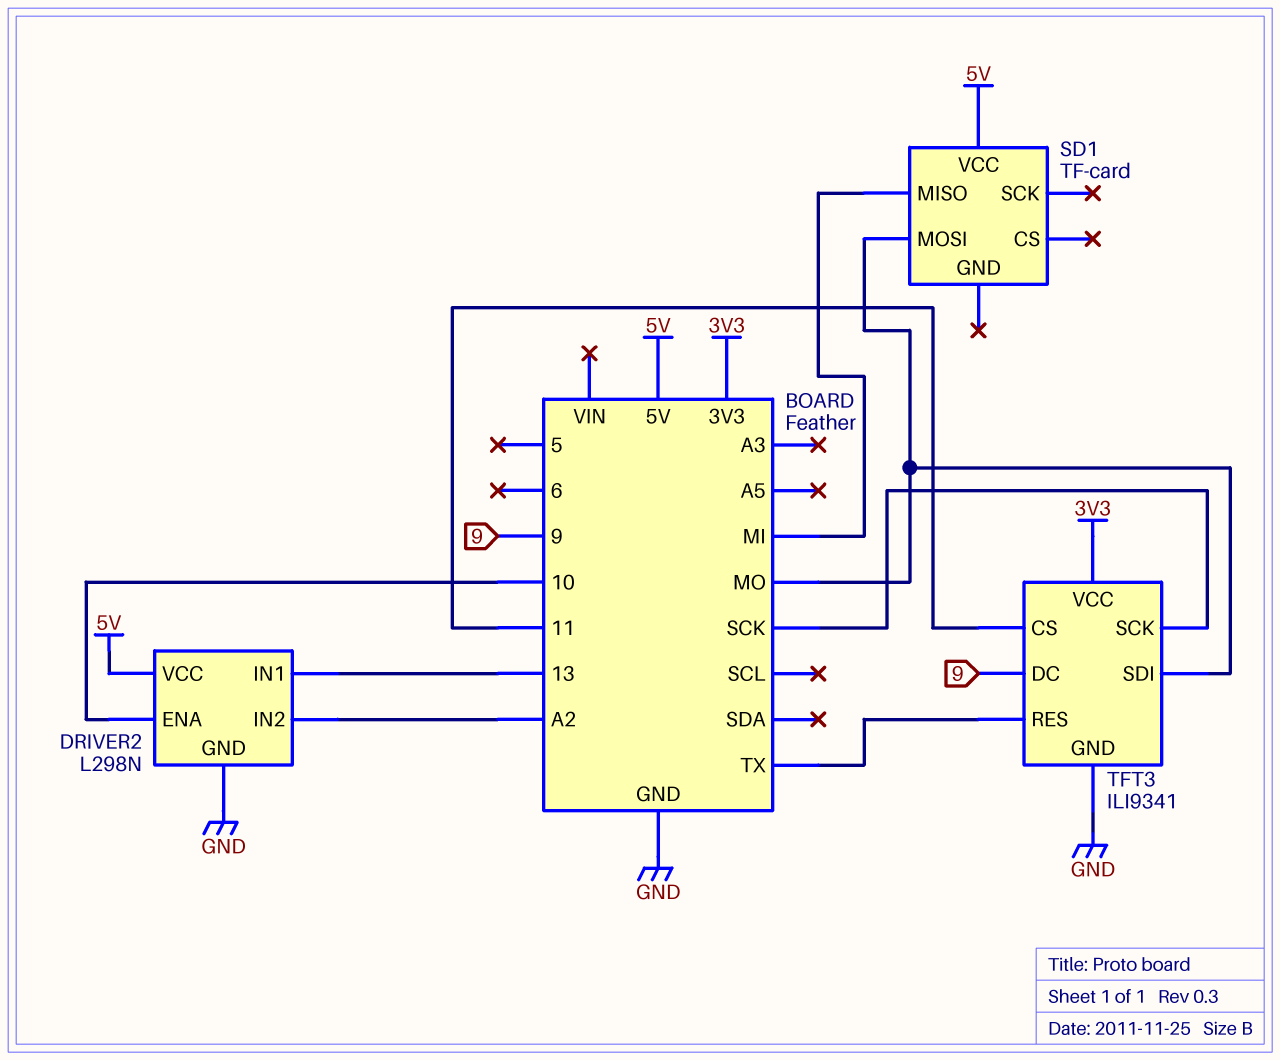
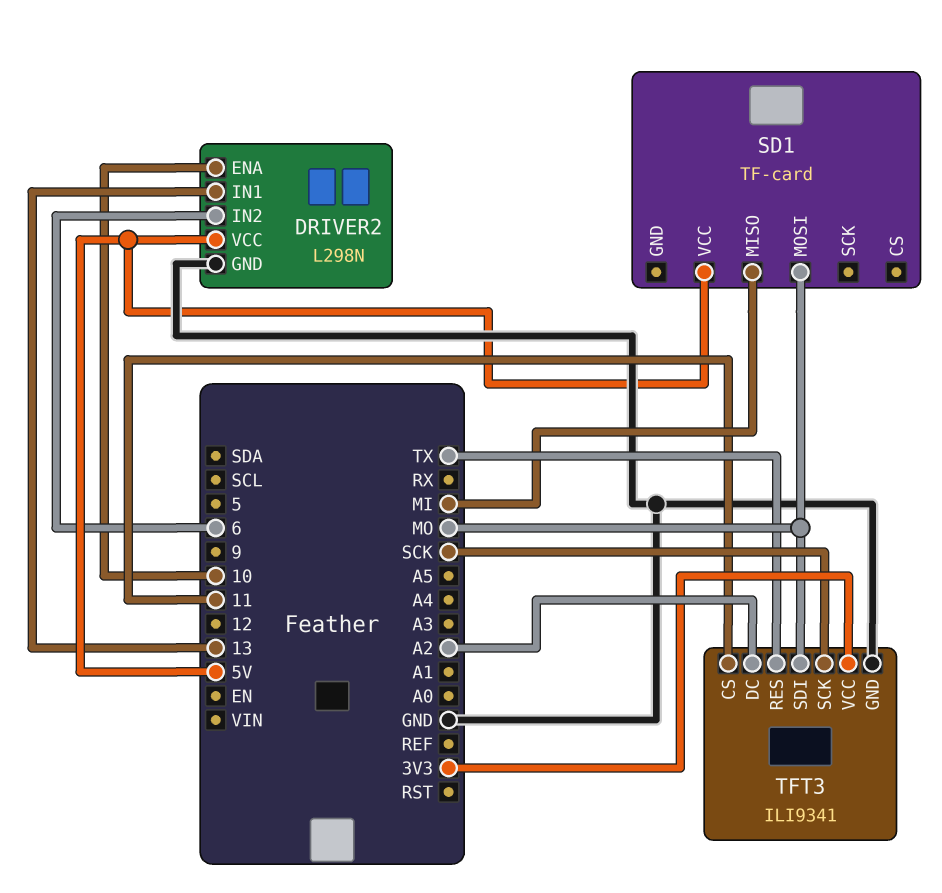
DRIVER2 pin IN2: A2 -> 6
TFT3 pin DC: 9 -> A2

